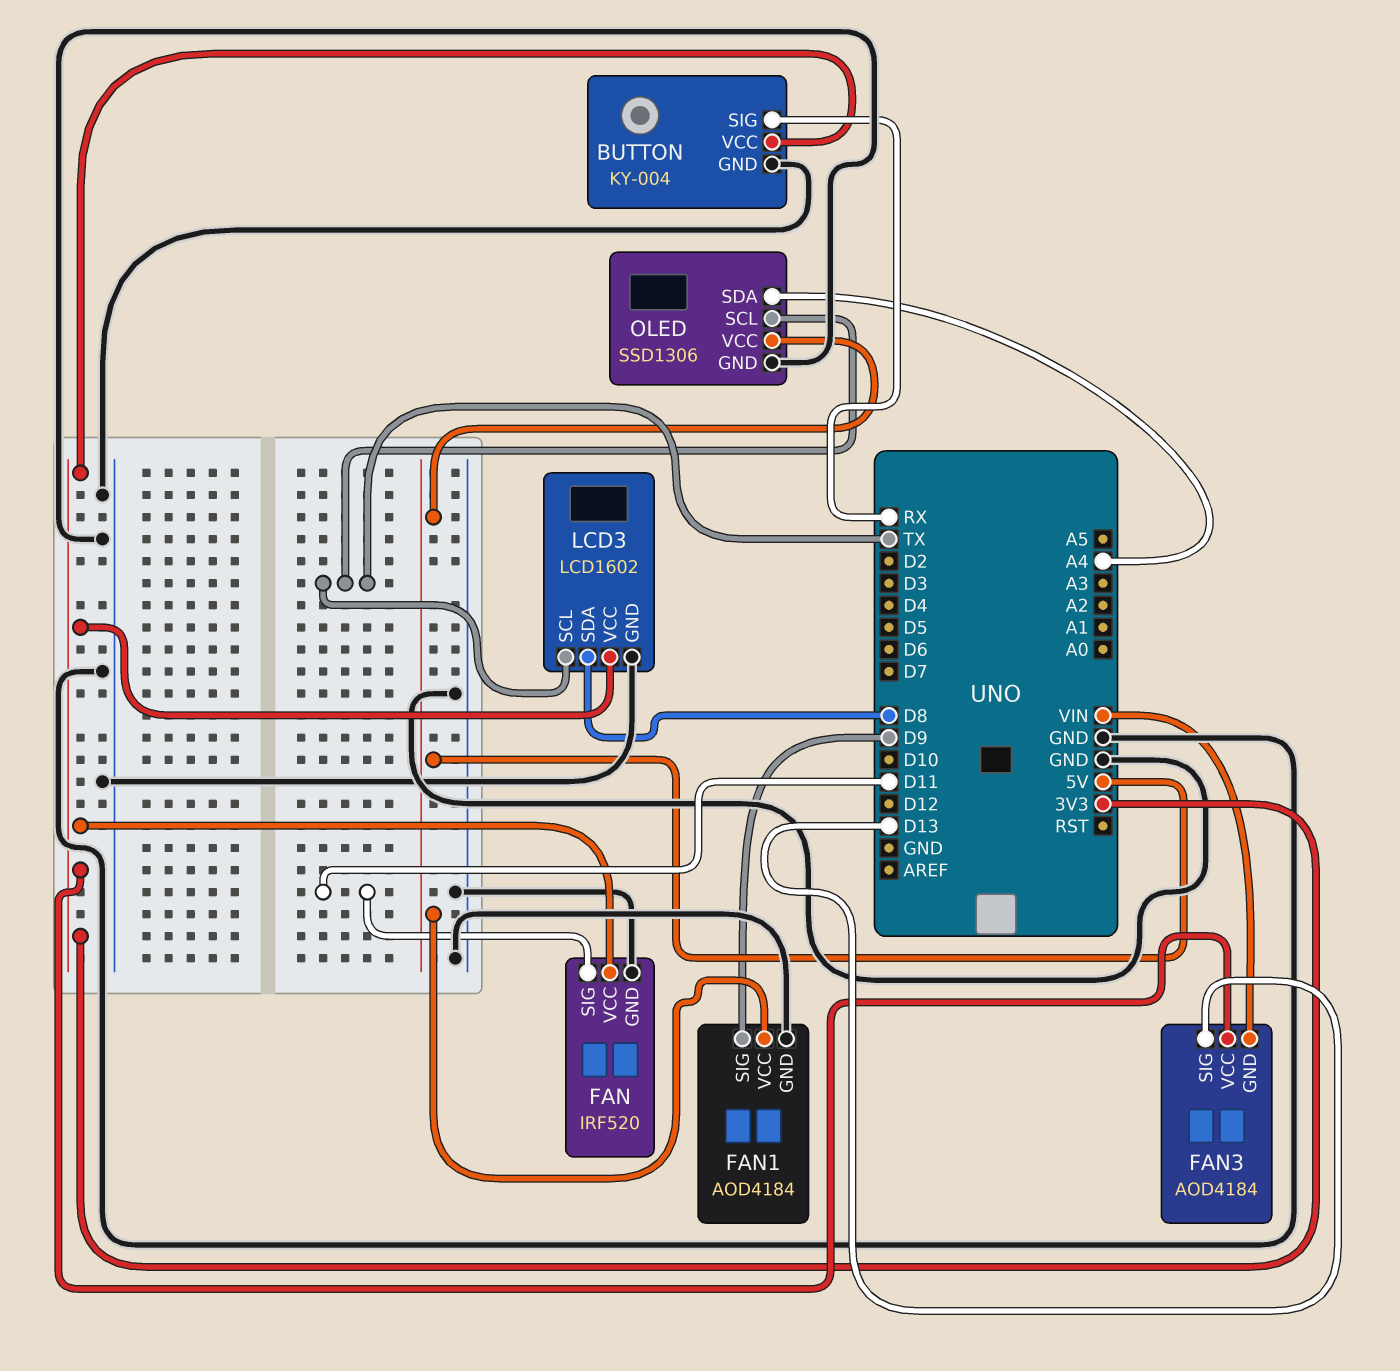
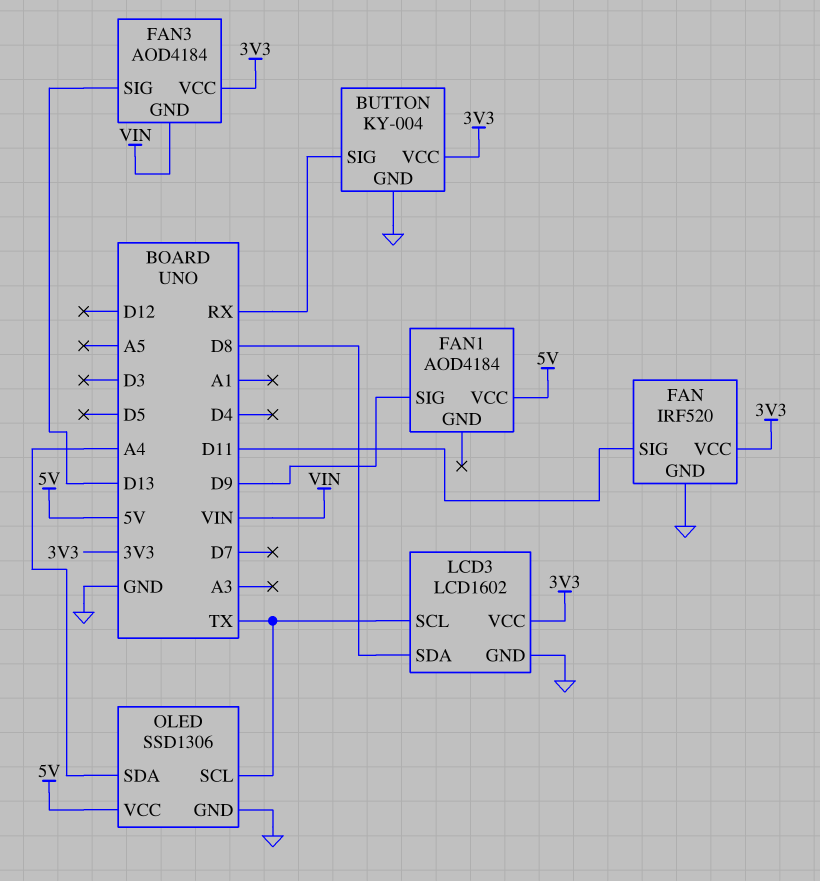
FAN1 pin GND: GND -> none

